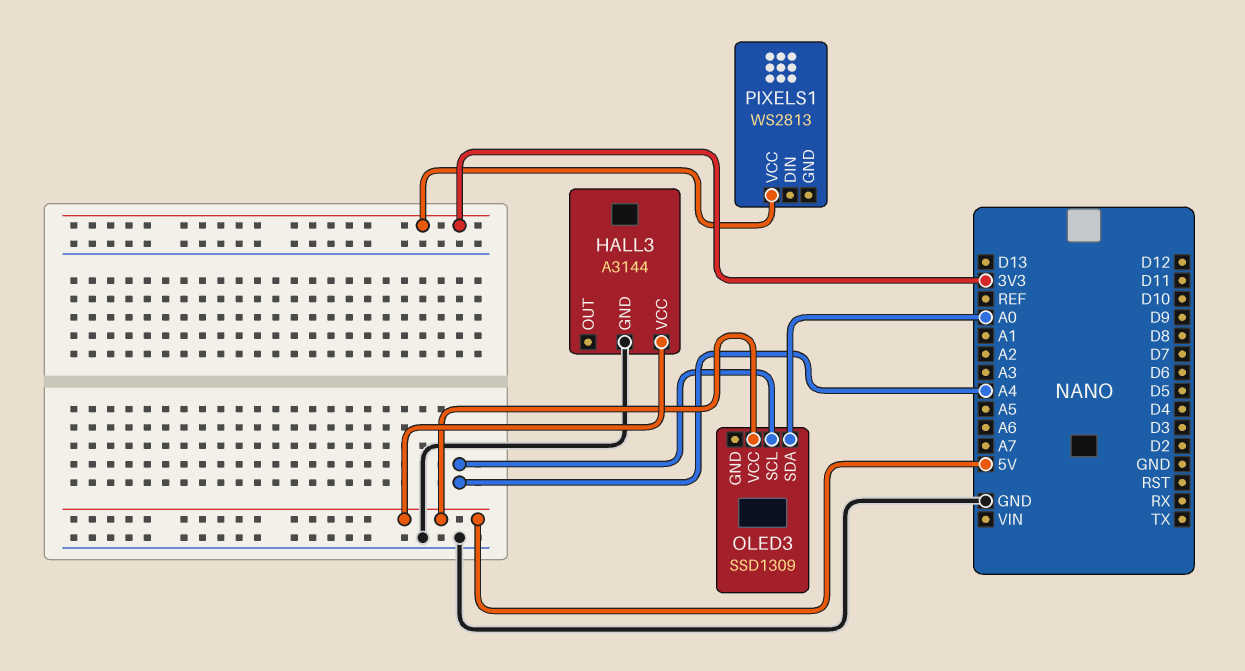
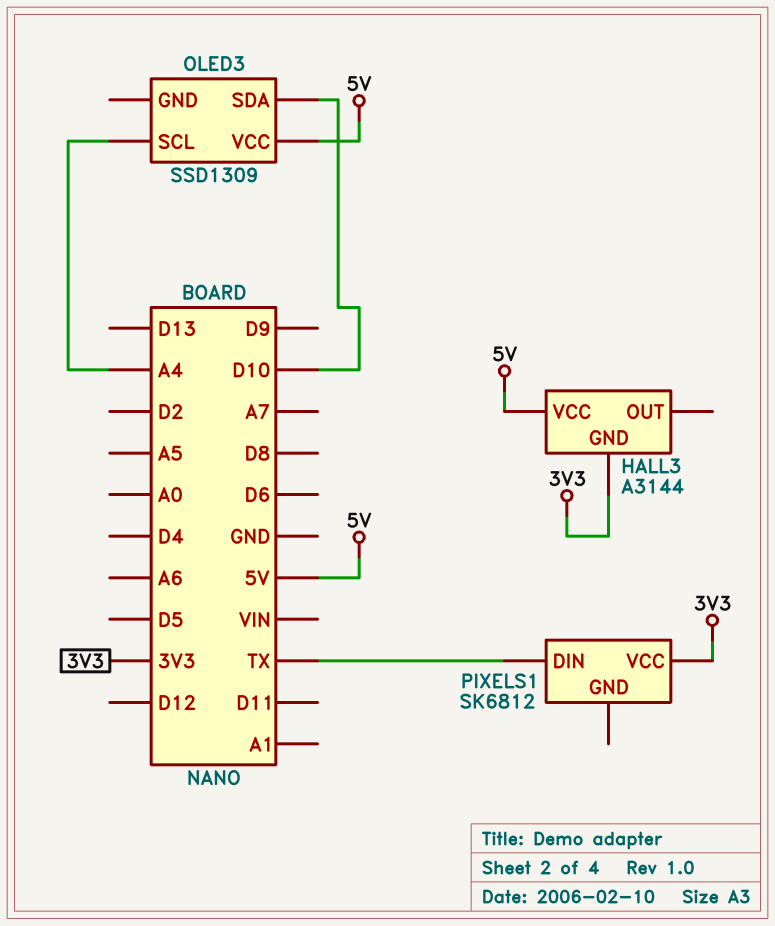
HALL3 pin GND: GND -> 3V3
OLED3 pin SDA: A0 -> D10
PIXELS1: WS2813 -> SK6812
PIXELS1 pin DIN: none -> TX

